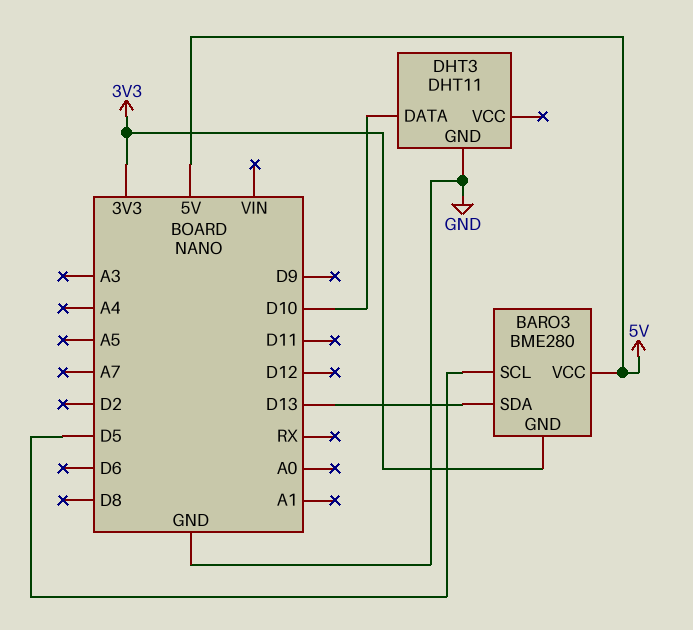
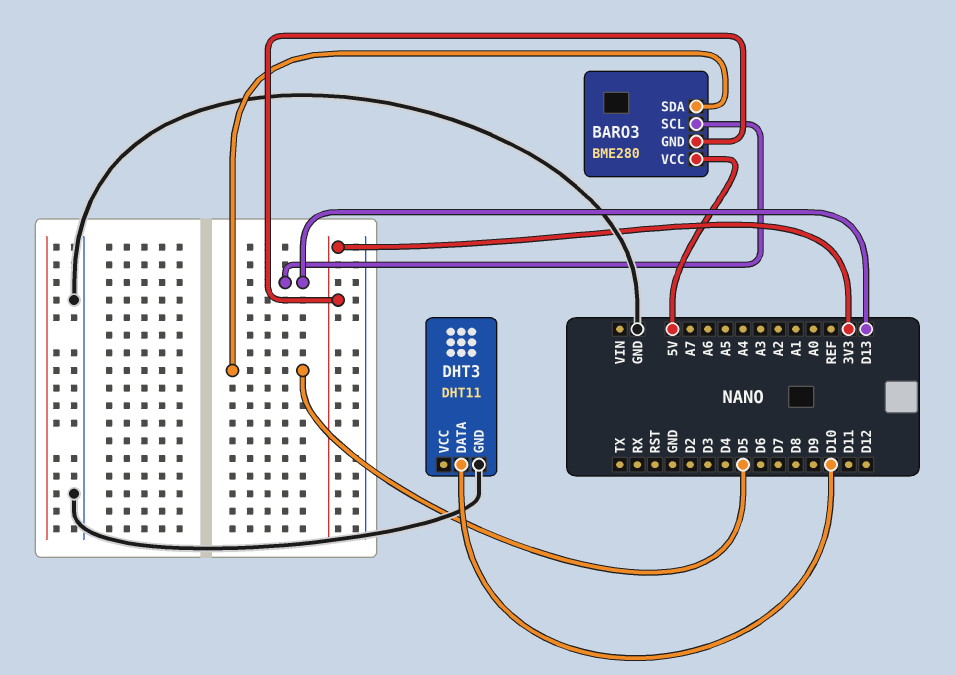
BARO3 pin SCL: D5 -> D13
BARO3 pin SDA: D13 -> D5

